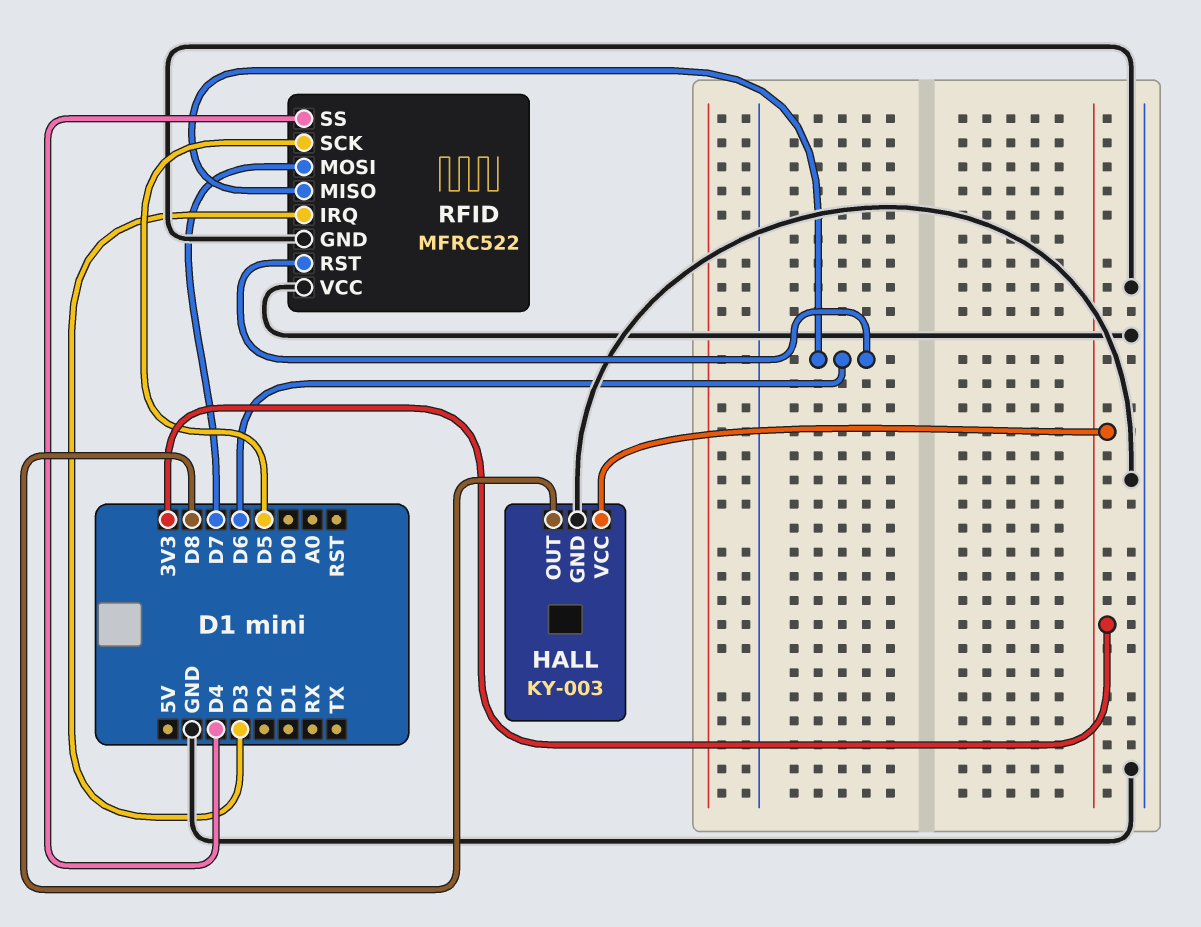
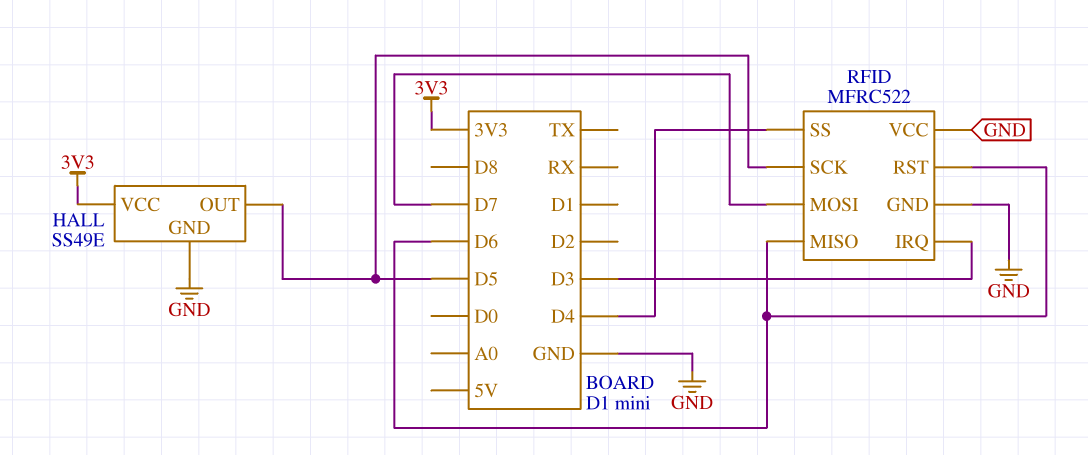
HALL: KY-003 -> SS49E
HALL pin OUT: D8 -> D5

